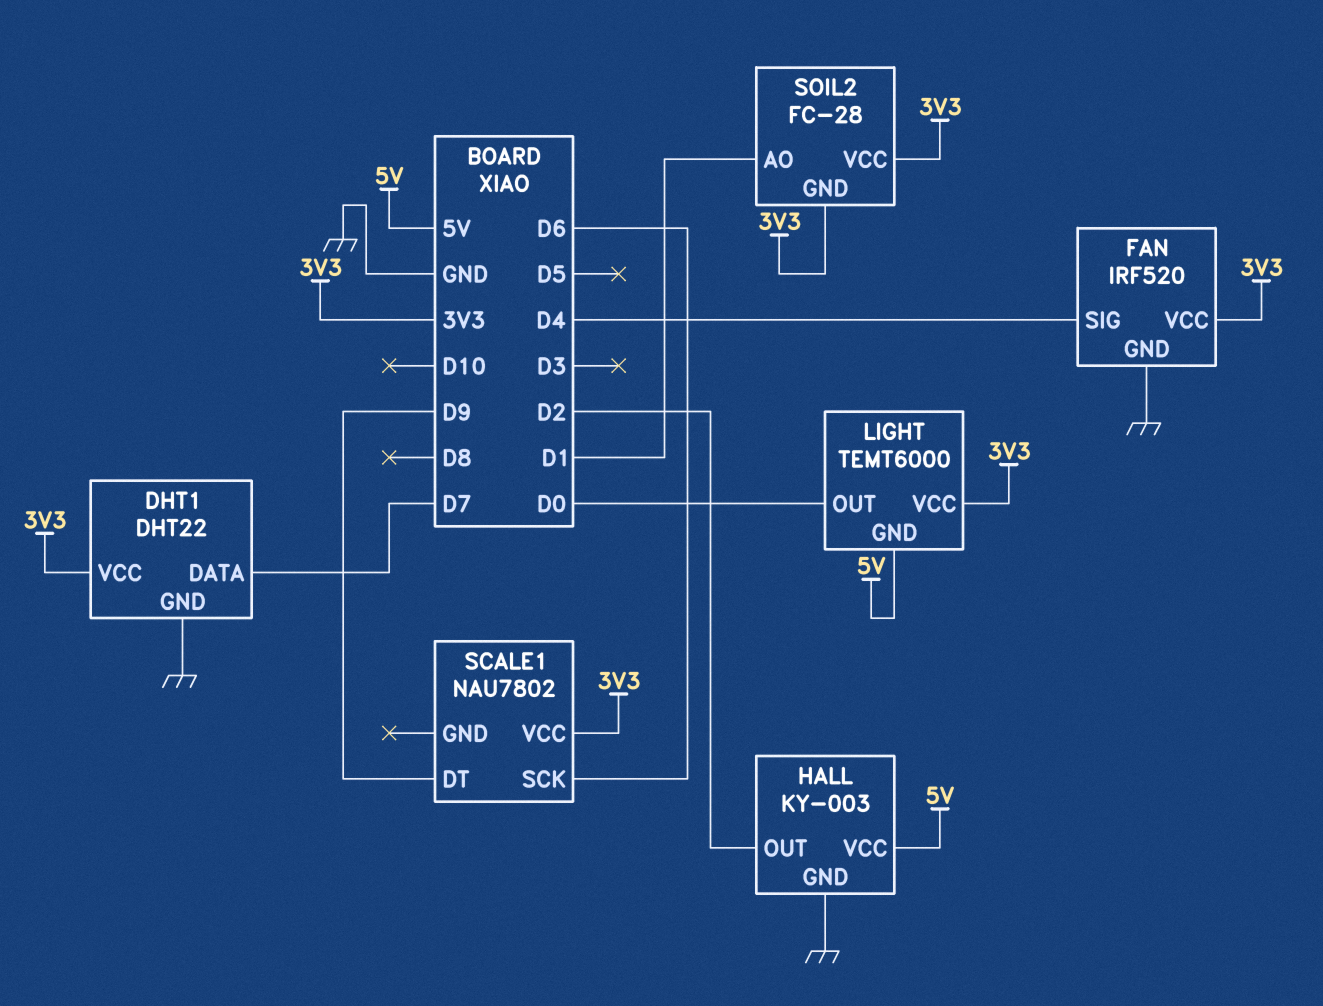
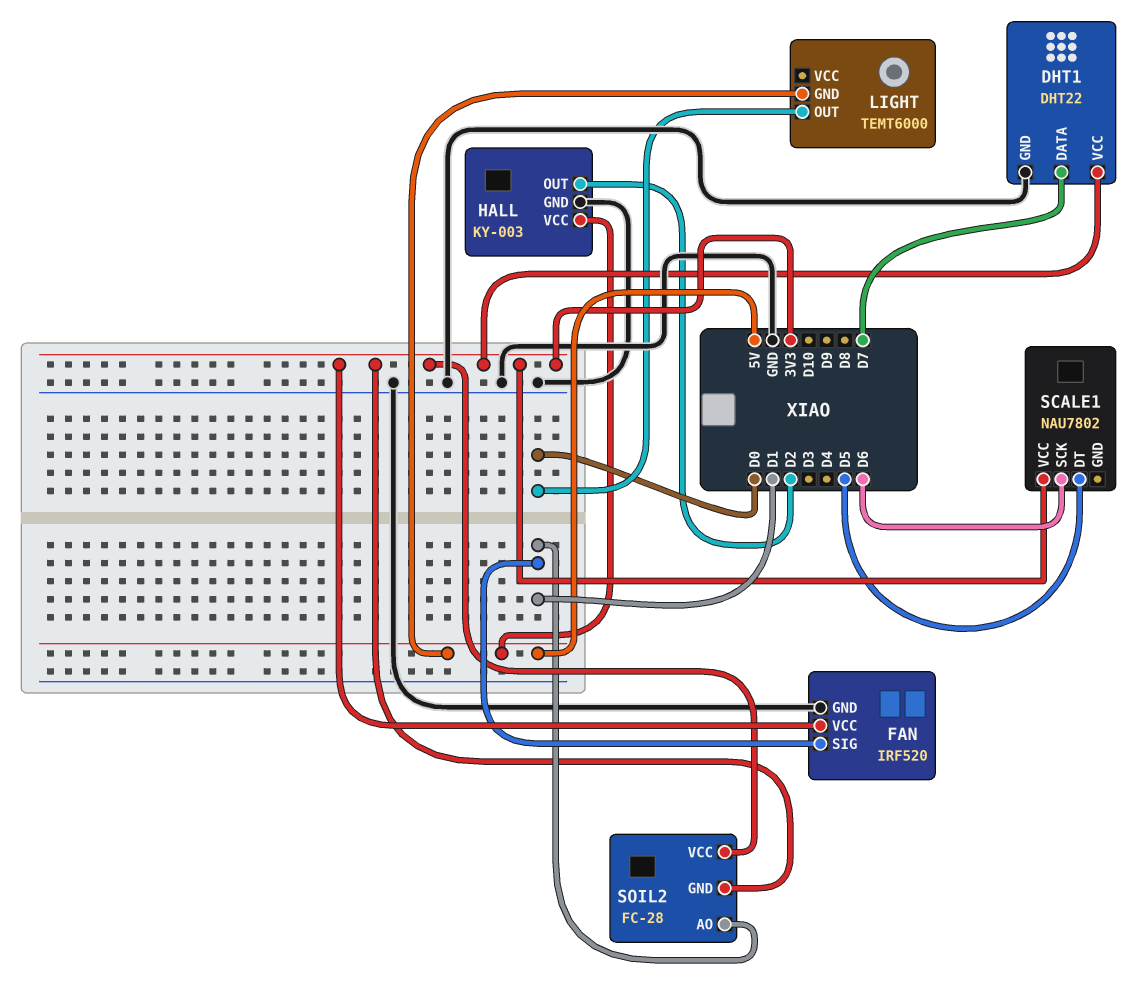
FAN pin SIG: D4 -> D1
LIGHT pin VCC: 3V3 -> none
SCALE1 pin DT: D9 -> D5

